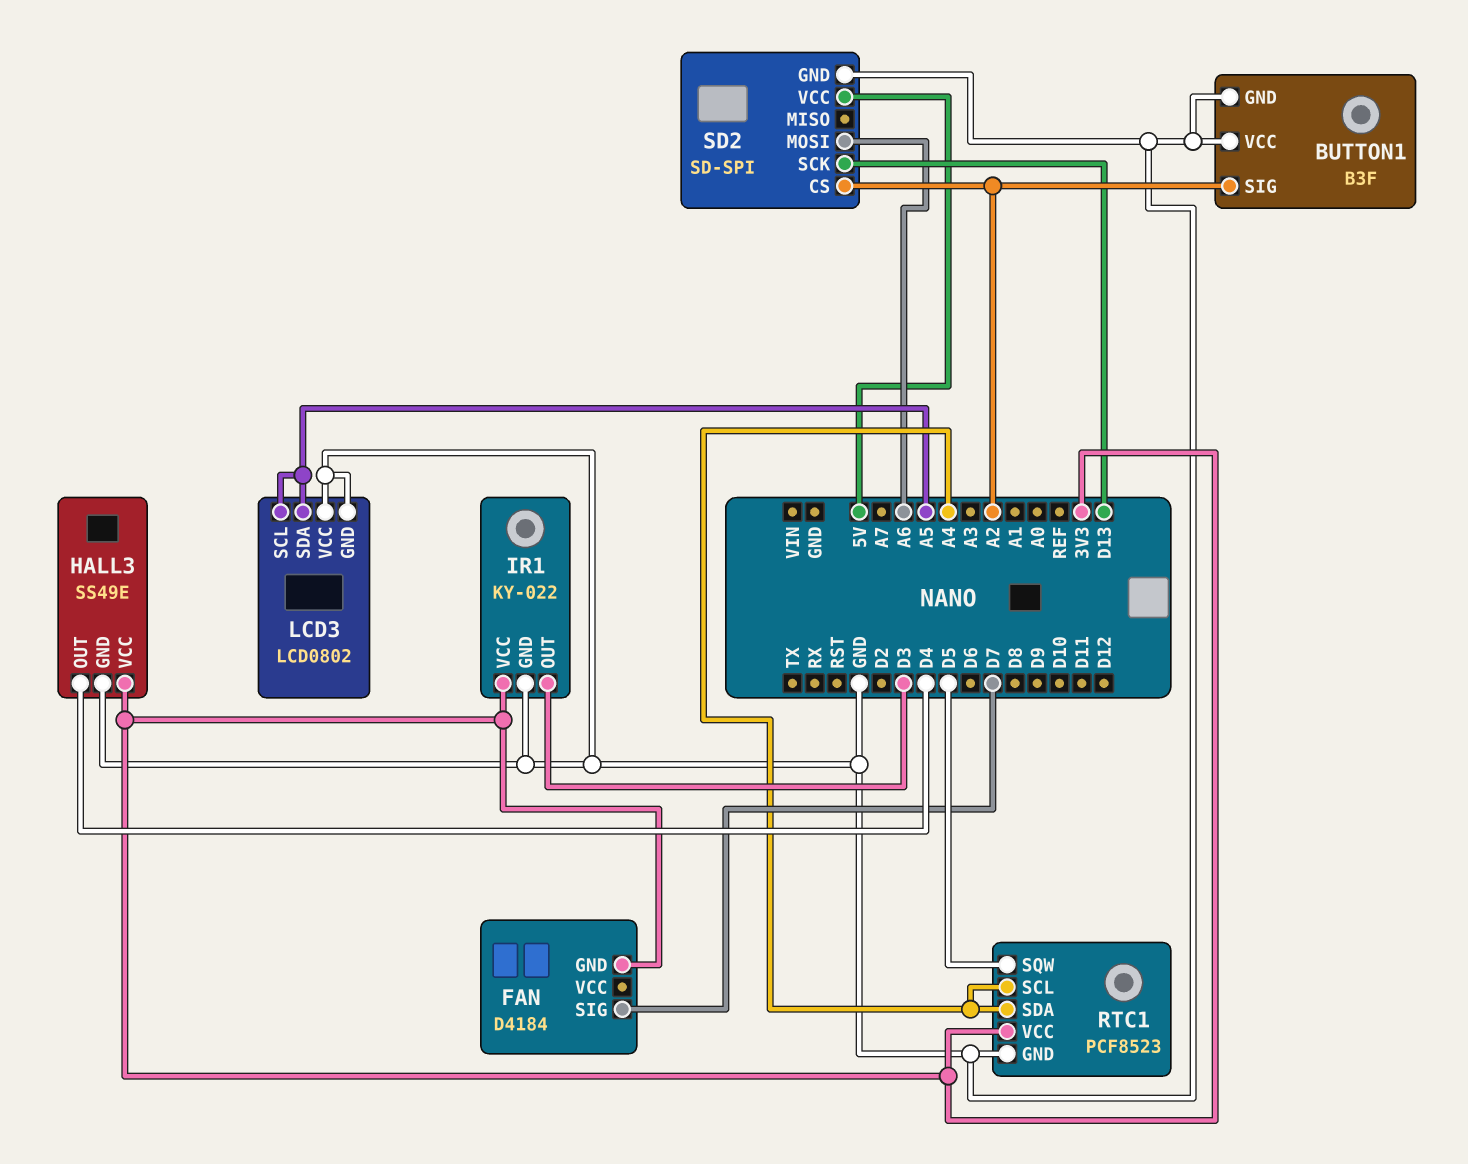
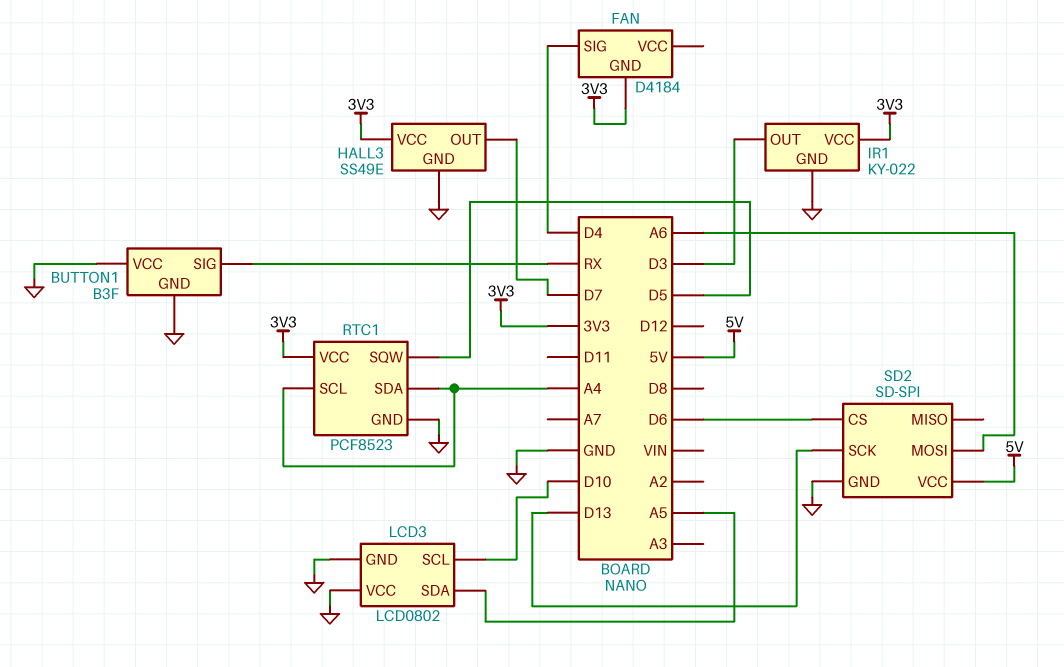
BUTTON1 pin SIG: A2 -> RX
FAN pin SIG: D7 -> D4
HALL3 pin OUT: D4 -> D7
LCD3 pin SCL: A5 -> D10
SD2 pin CS: A2 -> D6

